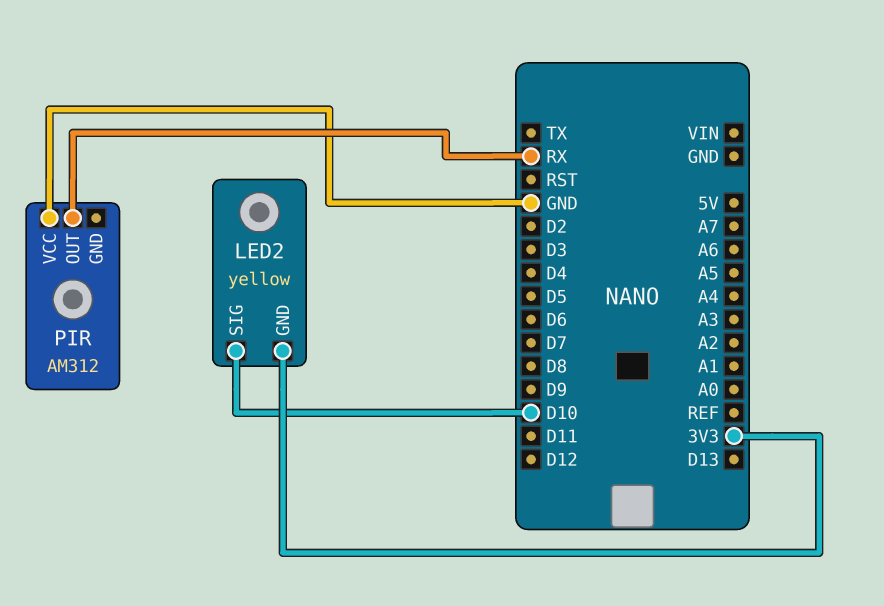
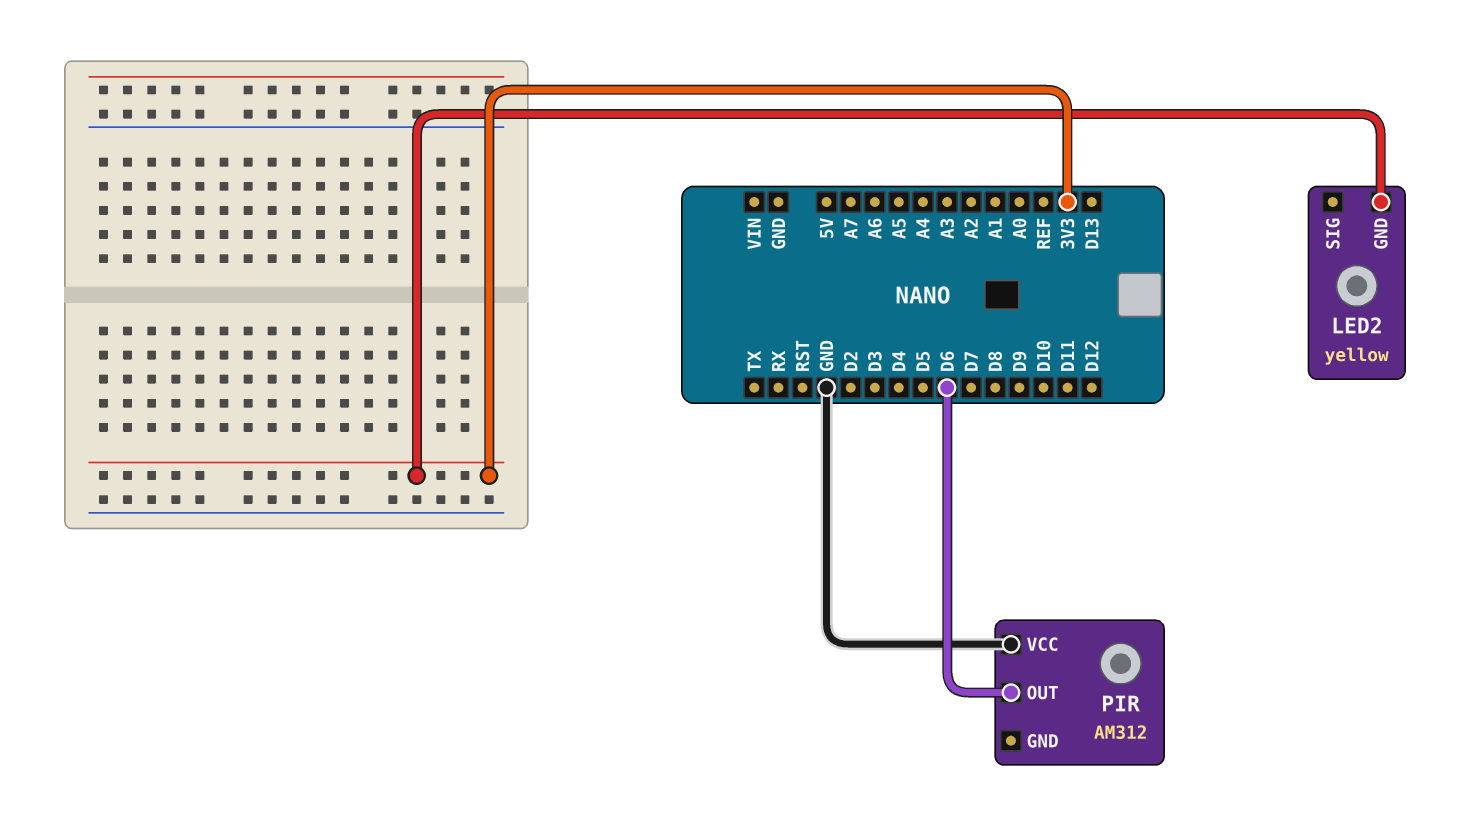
LED2 pin SIG: D10 -> none
PIR pin OUT: RX -> D6

